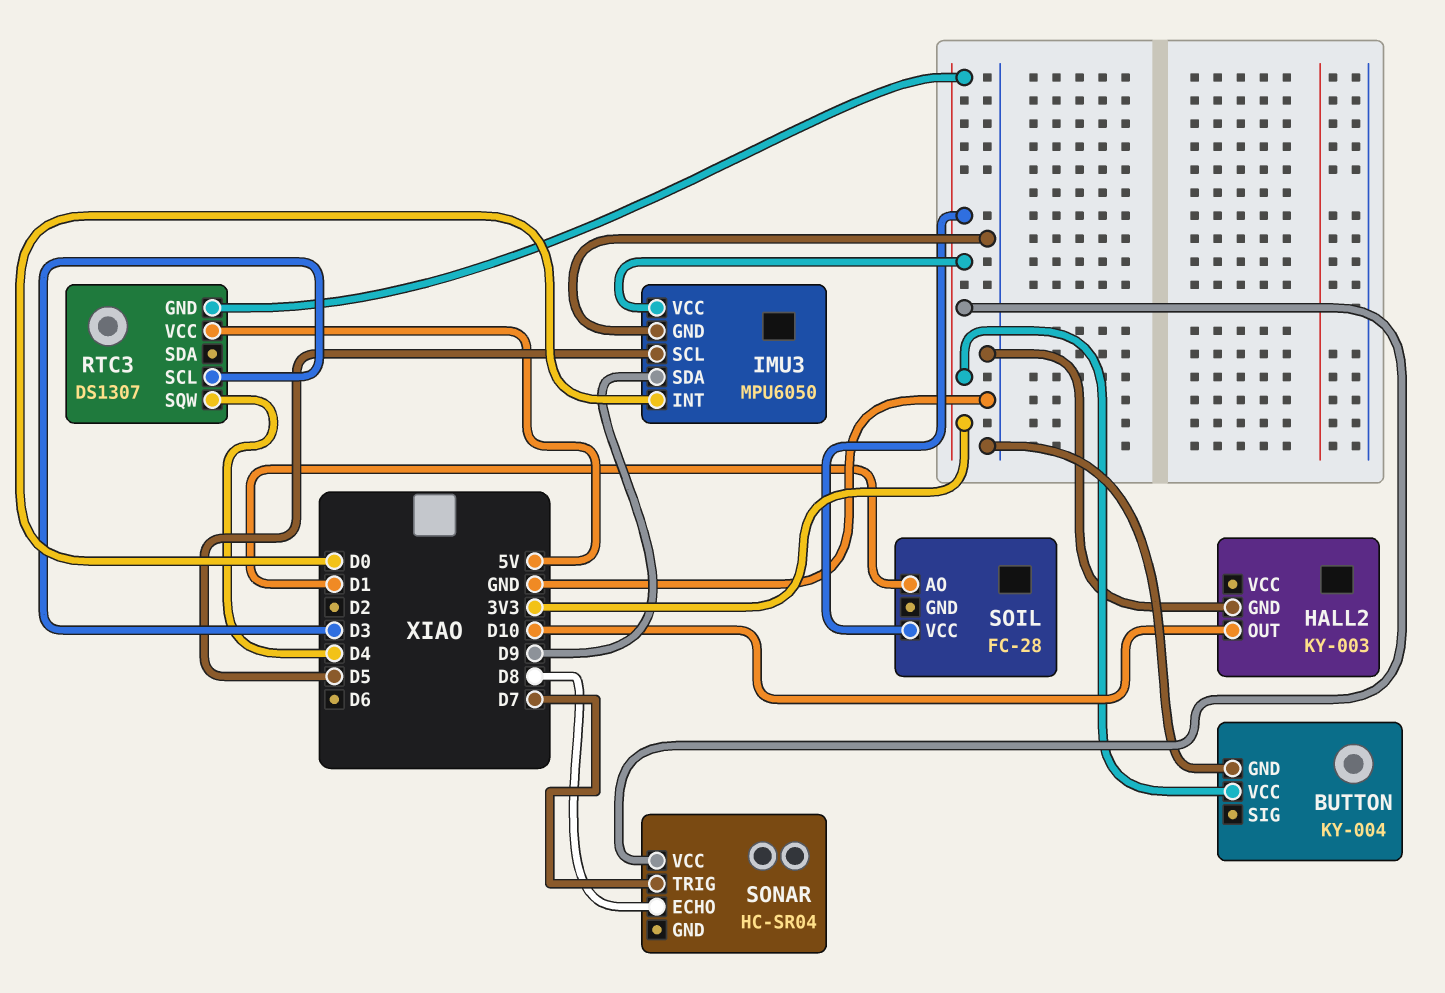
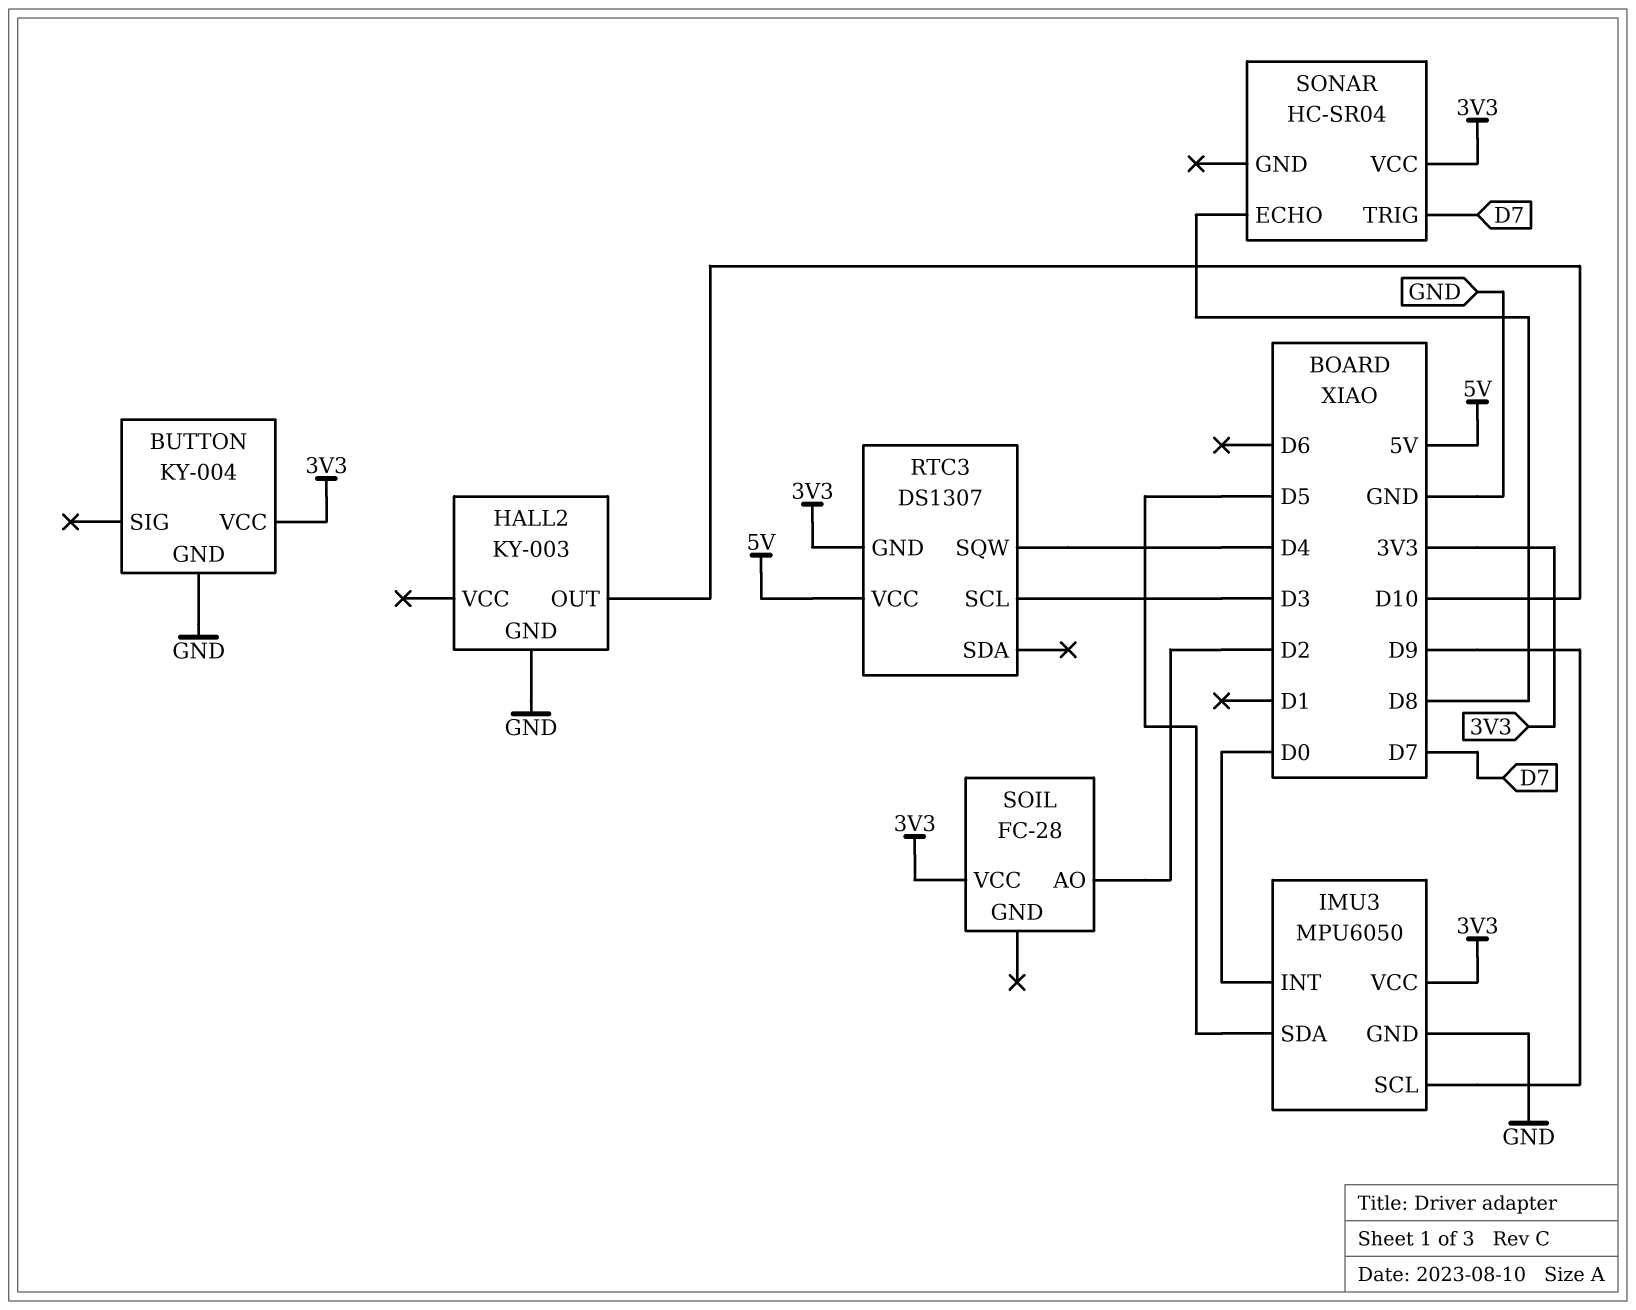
IMU3 pin SCL: D5 -> D9
IMU3 pin SDA: D9 -> D5
SOIL pin AO: D1 -> D2

